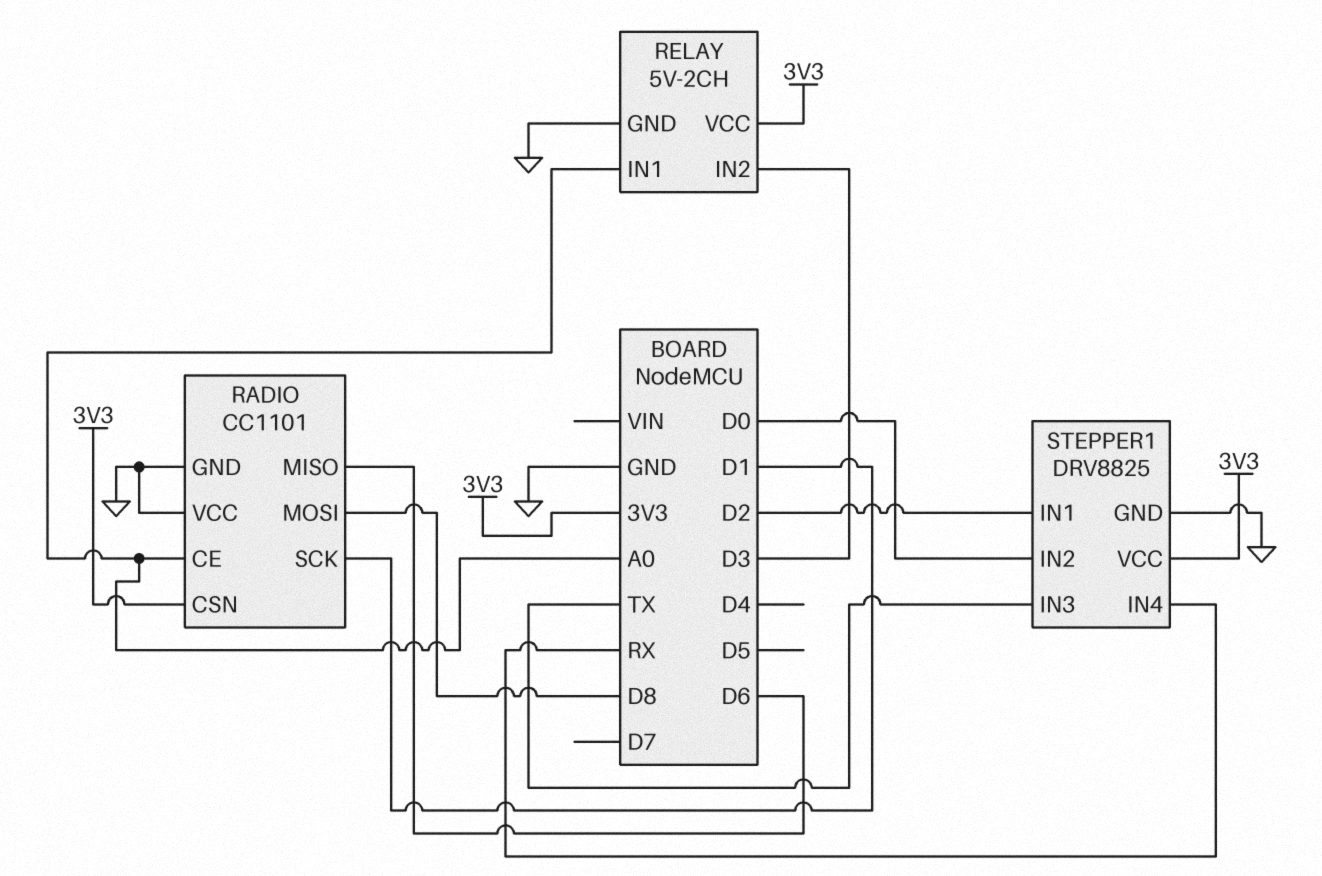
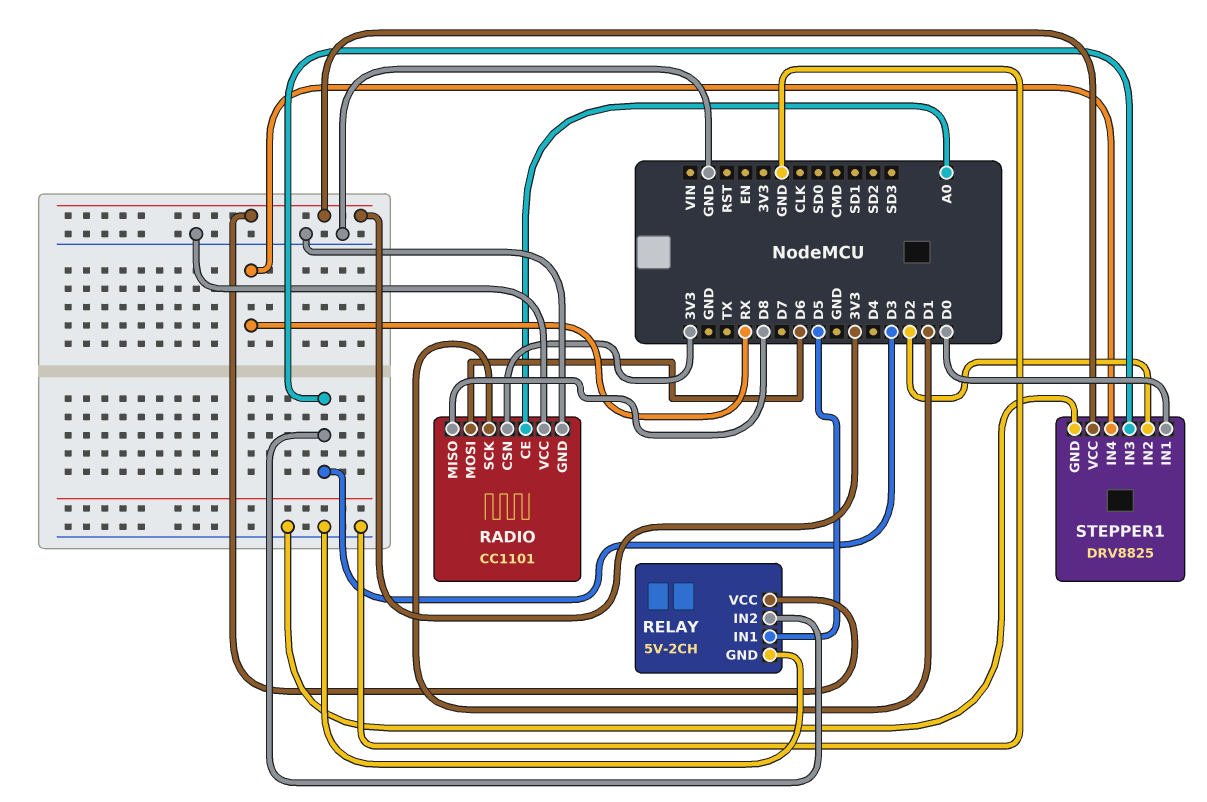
RADIO pin MISO: D6 -> D8
RADIO pin MOSI: D8 -> D6
RELAY pin IN1: A0 -> D5
STEPPER1 pin IN1: D2 -> D0
STEPPER1 pin IN2: D0 -> D2
STEPPER1 pin IN3: TX -> D3

